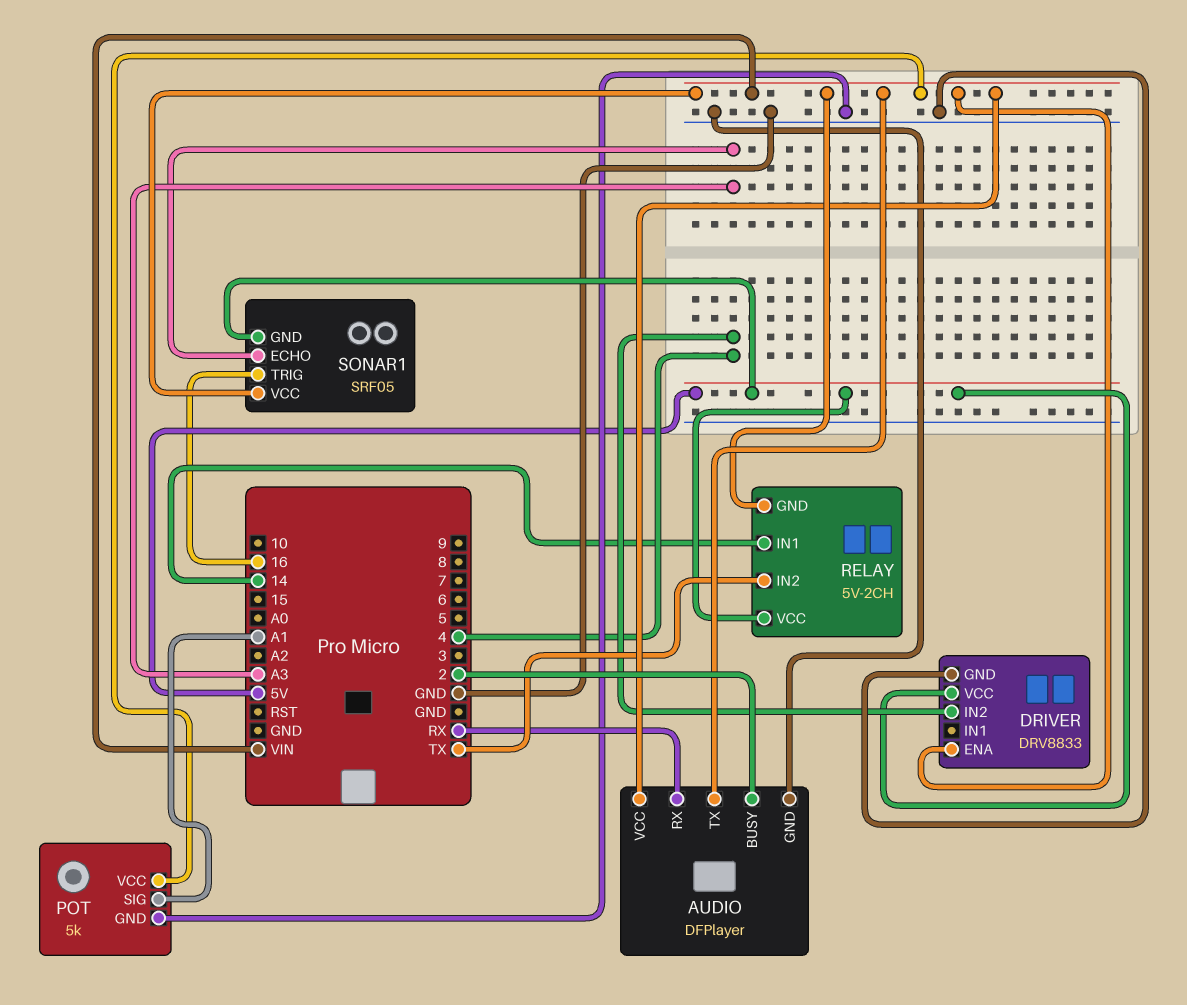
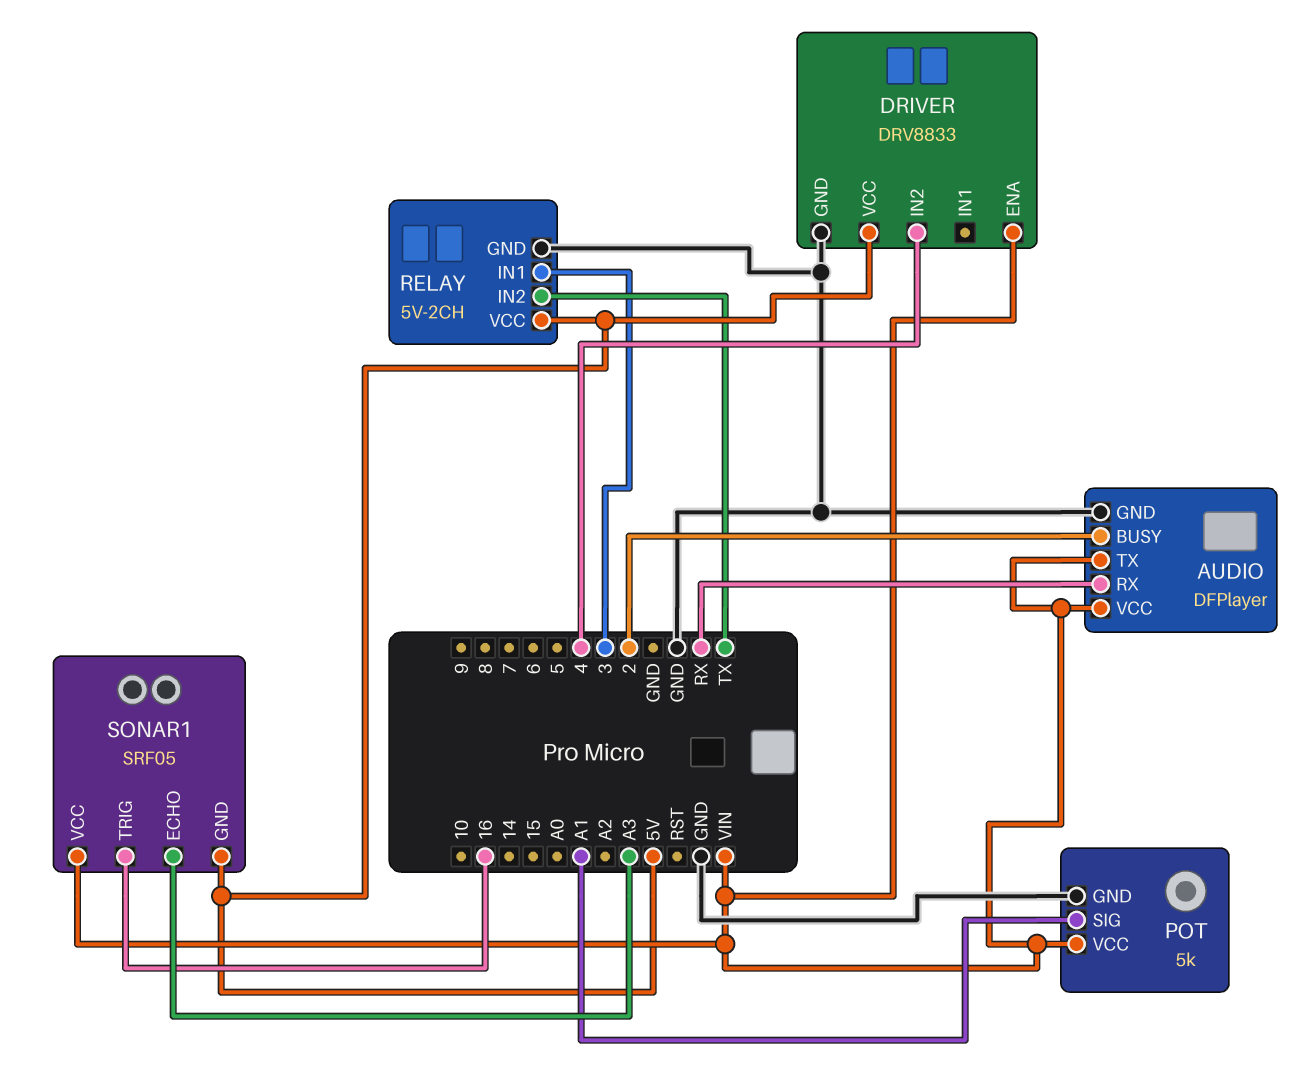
RELAY pin GND: VIN -> GND
RELAY pin IN1: 14 -> 3

